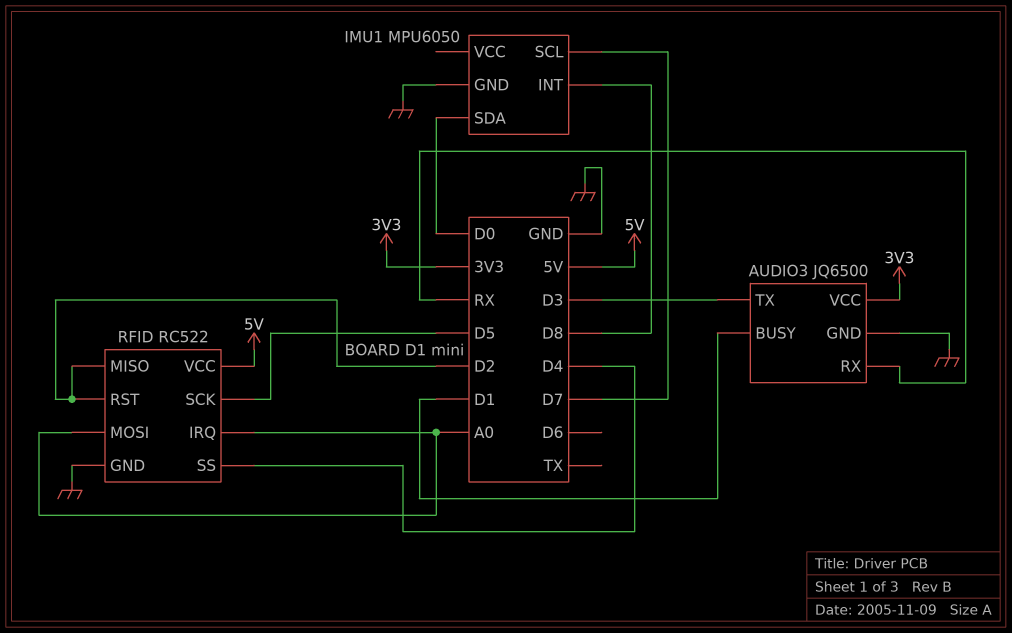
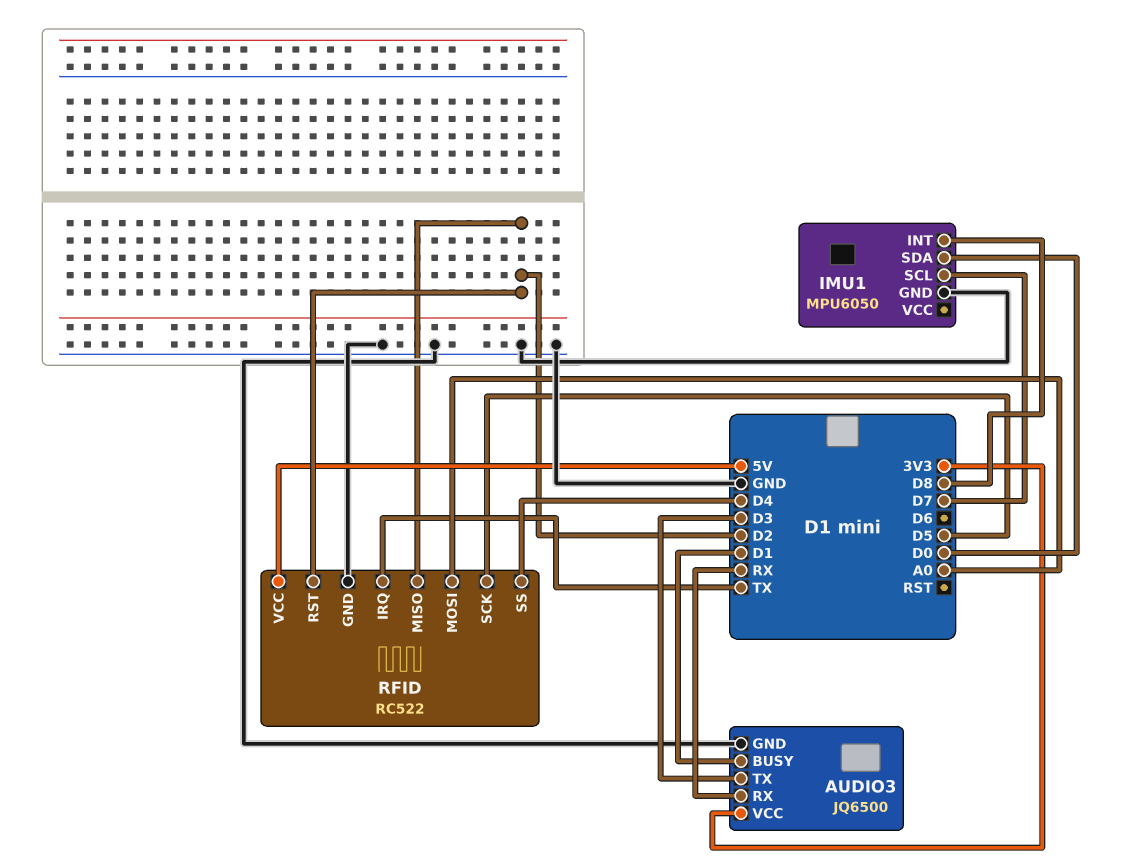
RFID pin IRQ: A0 -> TX

